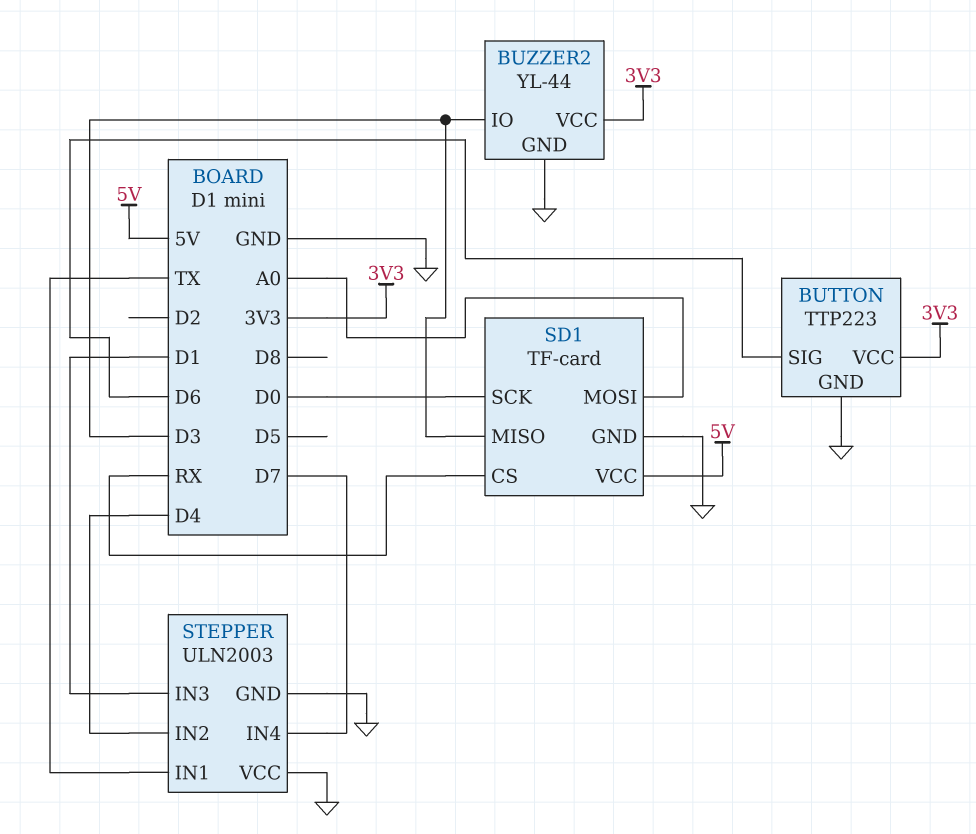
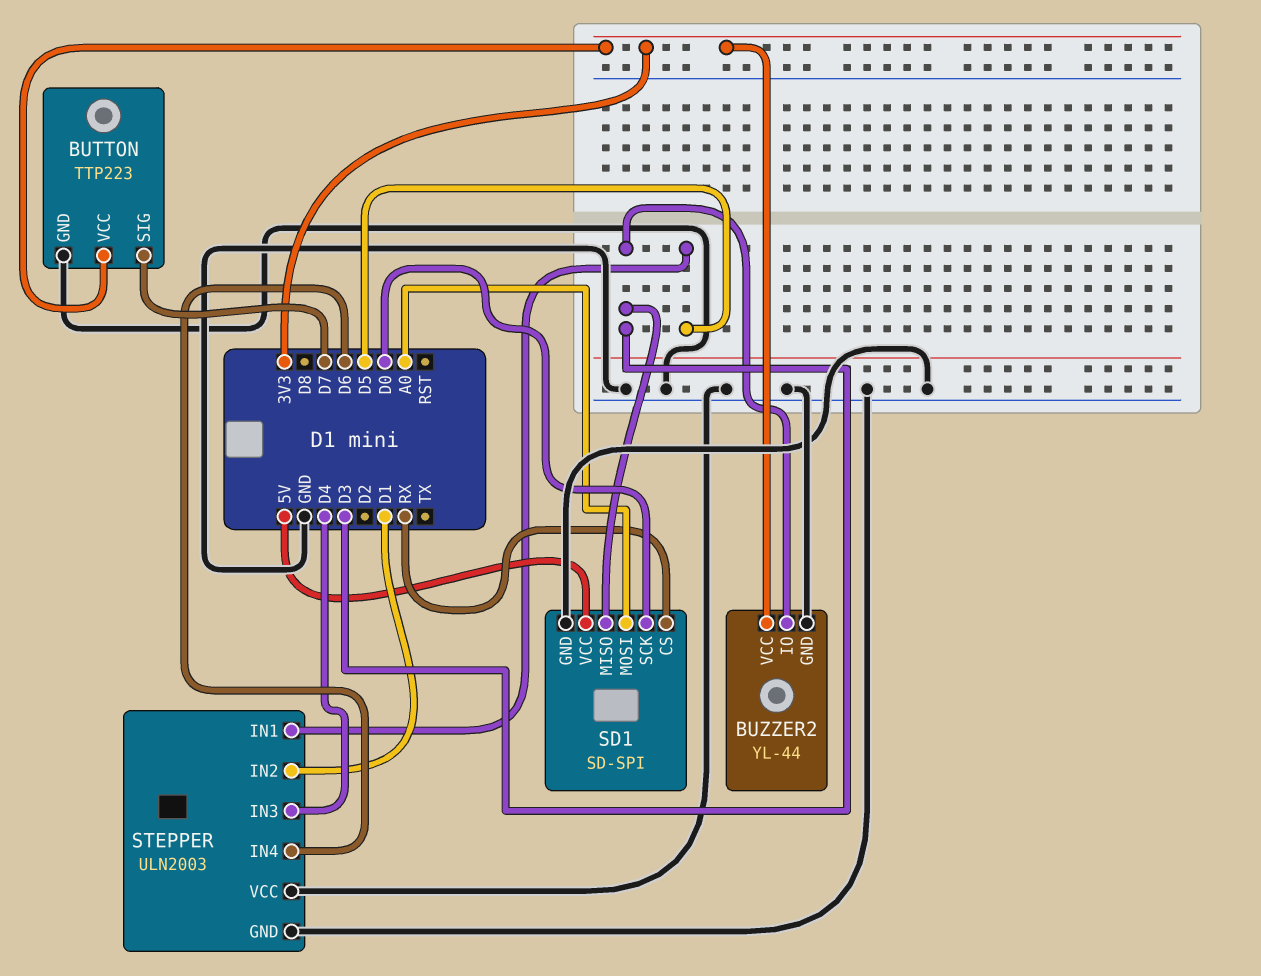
BUTTON pin SIG: D6 -> D7
SD1: TF-card -> SD-SPI
STEPPER pin IN1: TX -> D5
STEPPER pin IN2: D4 -> D1
STEPPER pin IN3: D1 -> D4
STEPPER pin IN4: D7 -> D6

